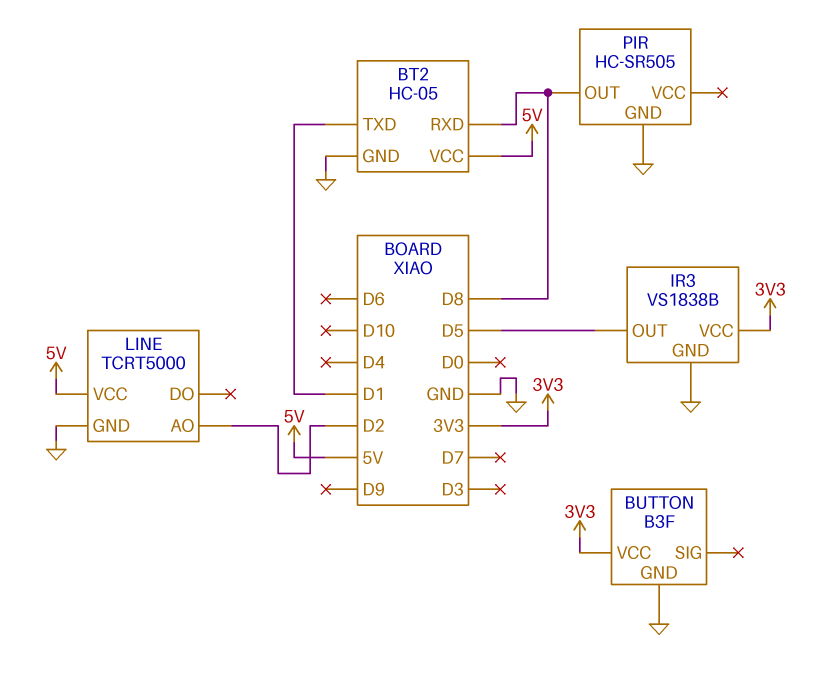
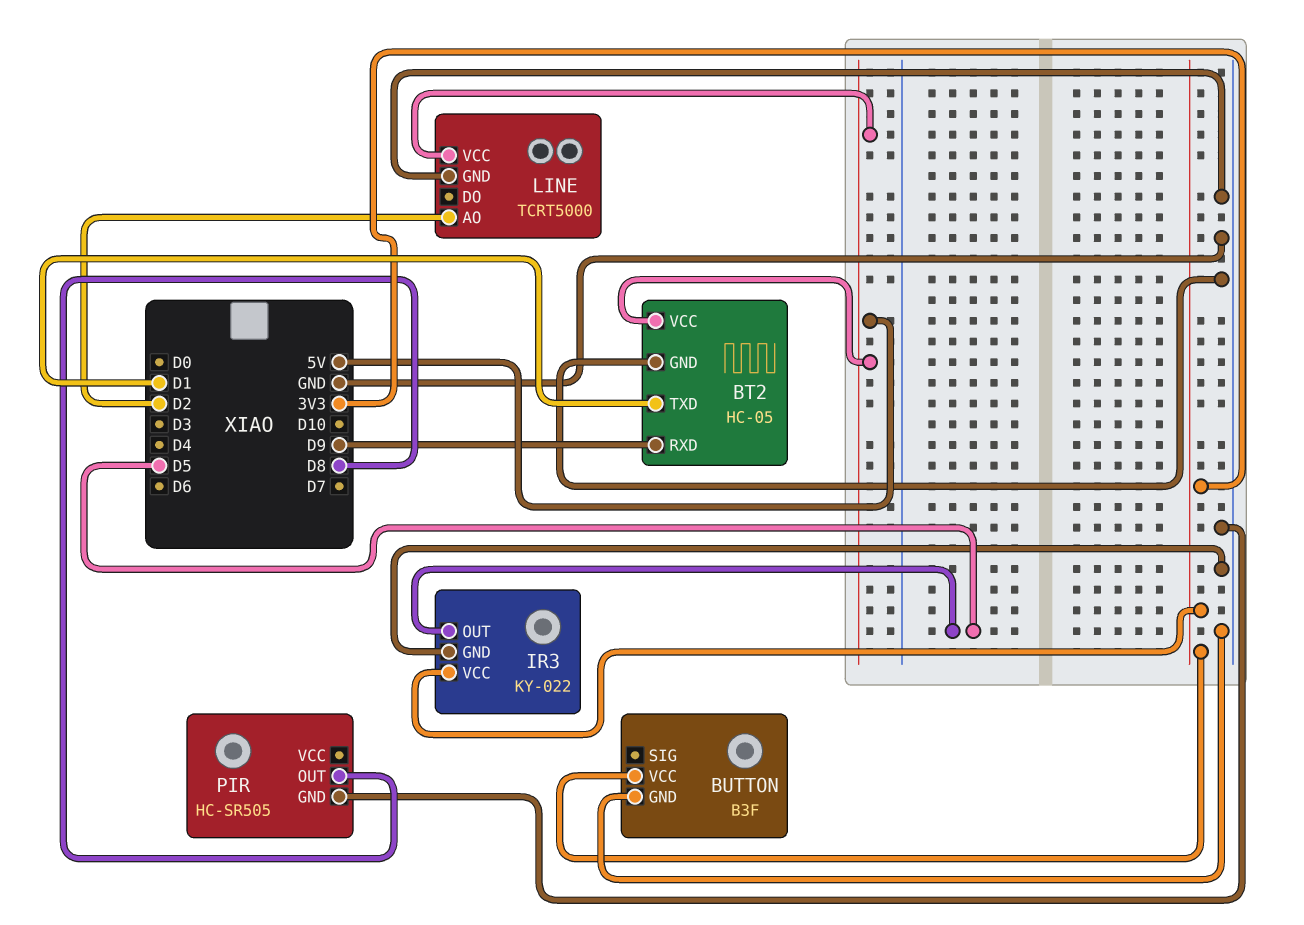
BT2 pin RXD: D8 -> D9
IR3: VS1838B -> KY-022

